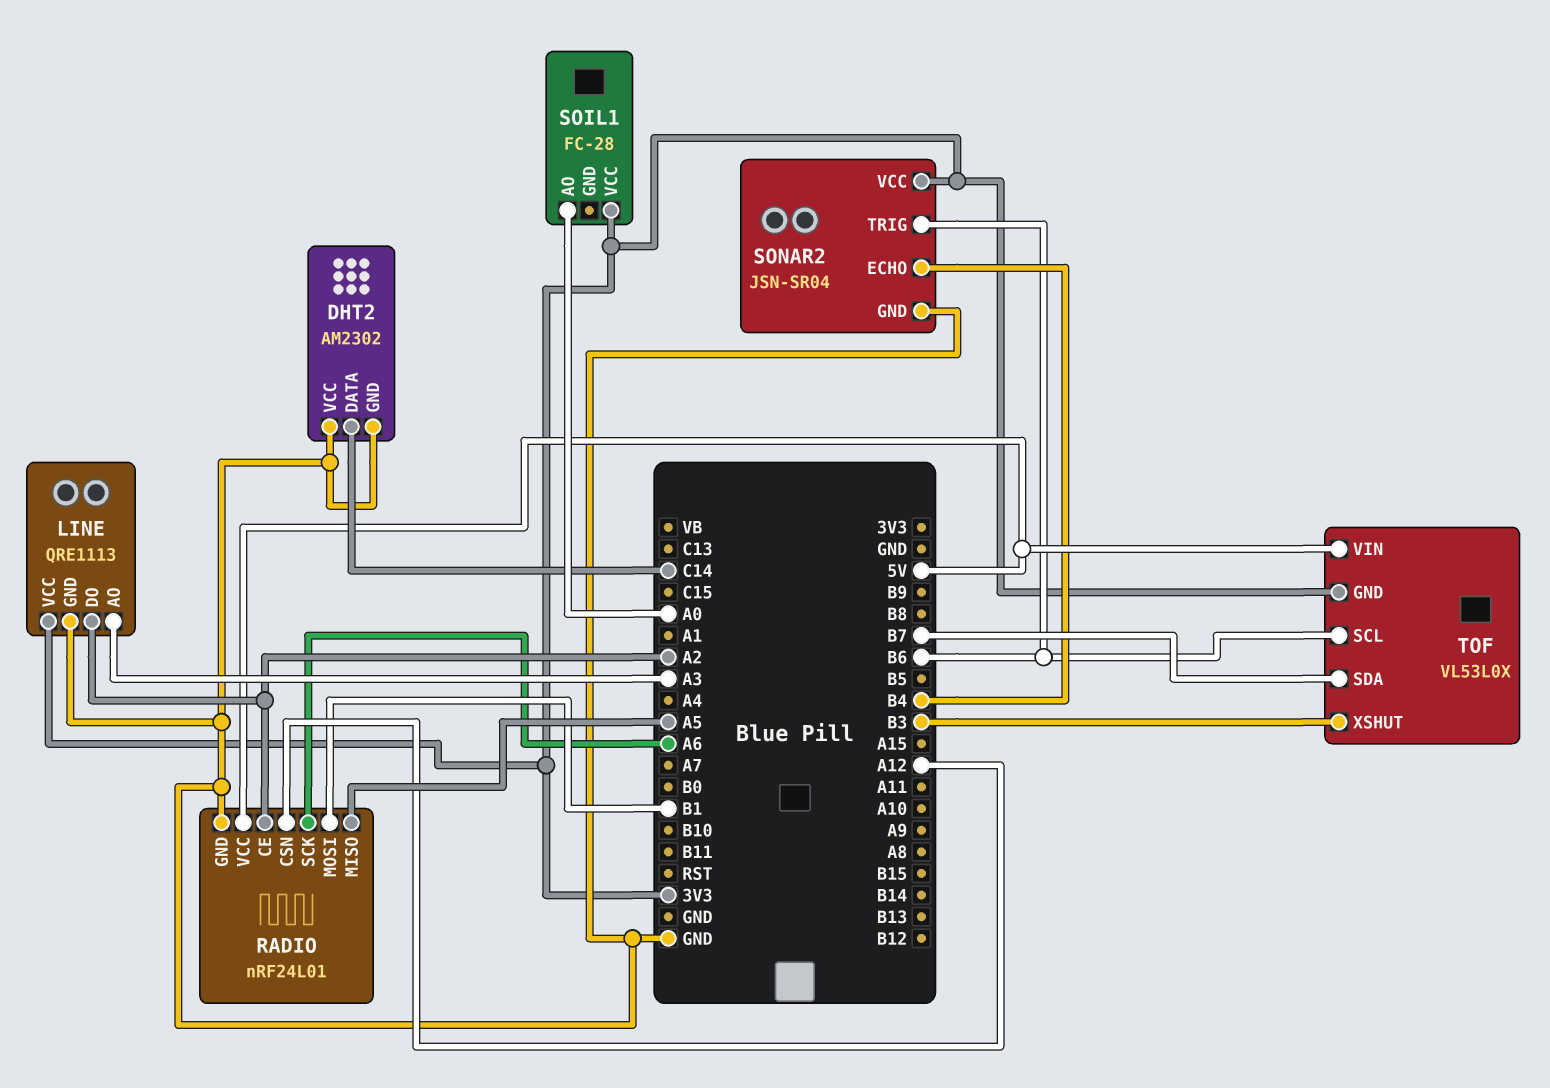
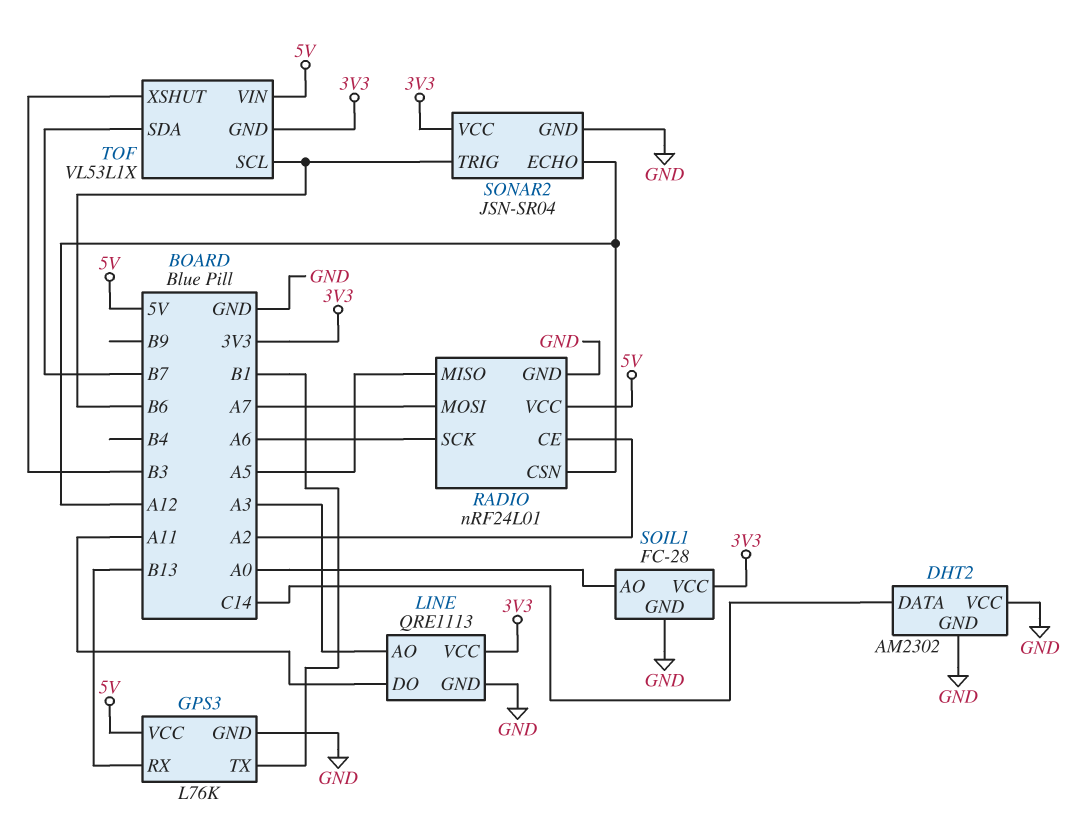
GPS3: none -> L76K
GPS3 pin GND: none -> GND
GPS3 pin RX: none -> B13
GPS3 pin TX: none -> B1
GPS3 pin VCC: none -> 5V
LINE pin DO: A2 -> A11
RADIO pin MOSI: B1 -> A7
SOIL1 pin GND: none -> GND
SONAR2 pin ECHO: B4 -> A12
TOF: VL53L0X -> VL53L1X

